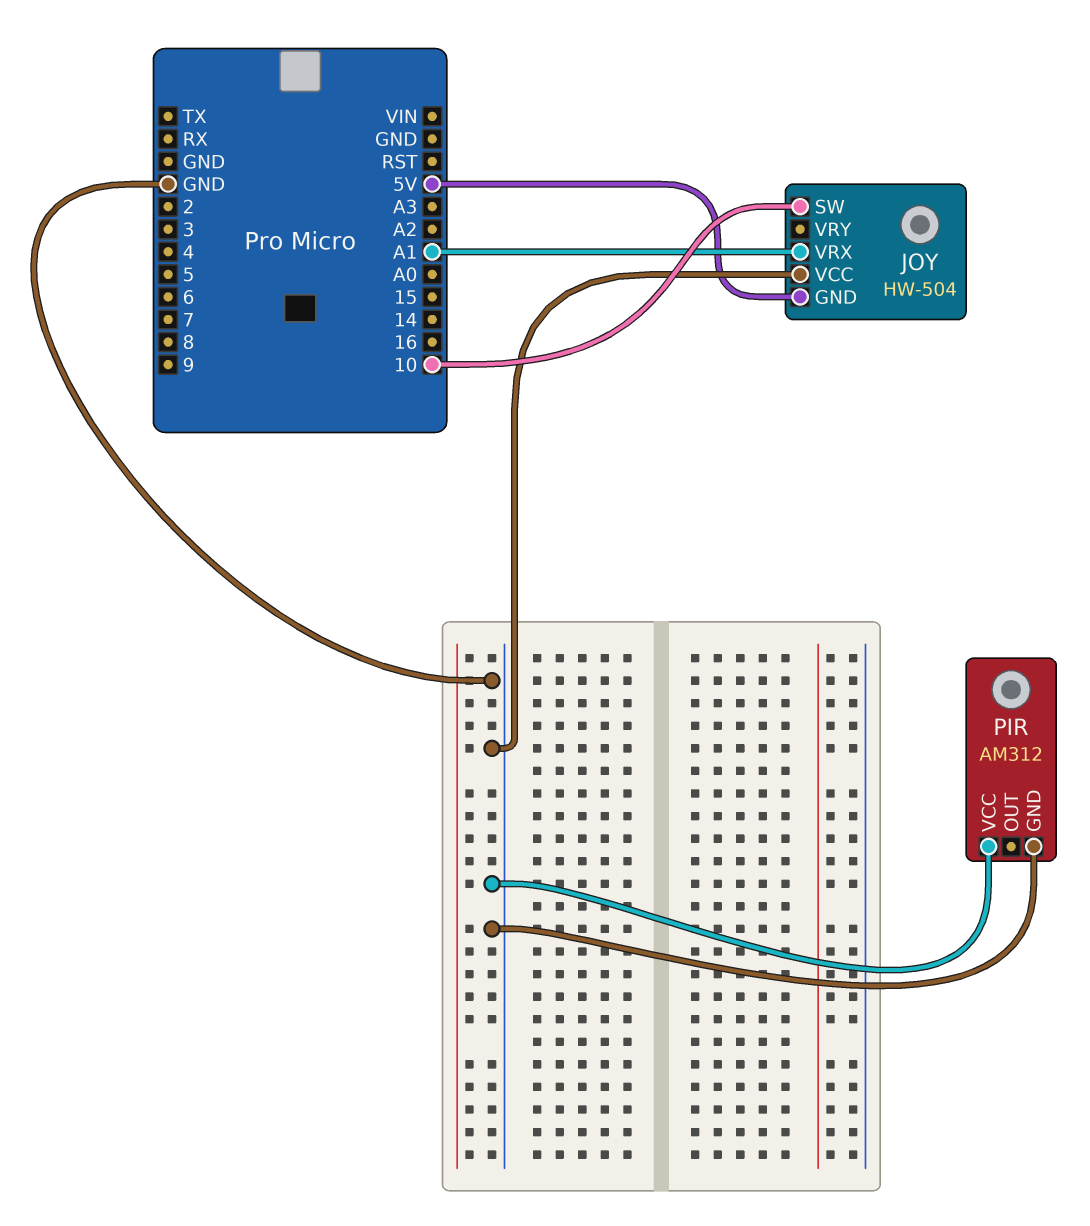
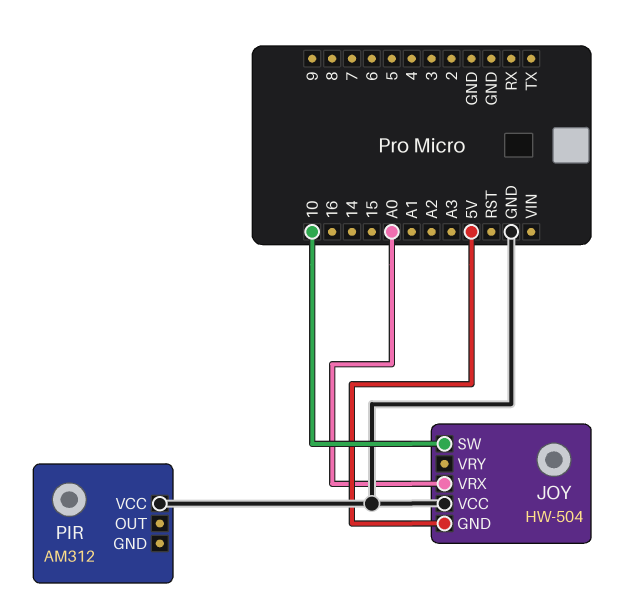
JOY pin VRX: A1 -> A0
PIR pin GND: GND -> none

